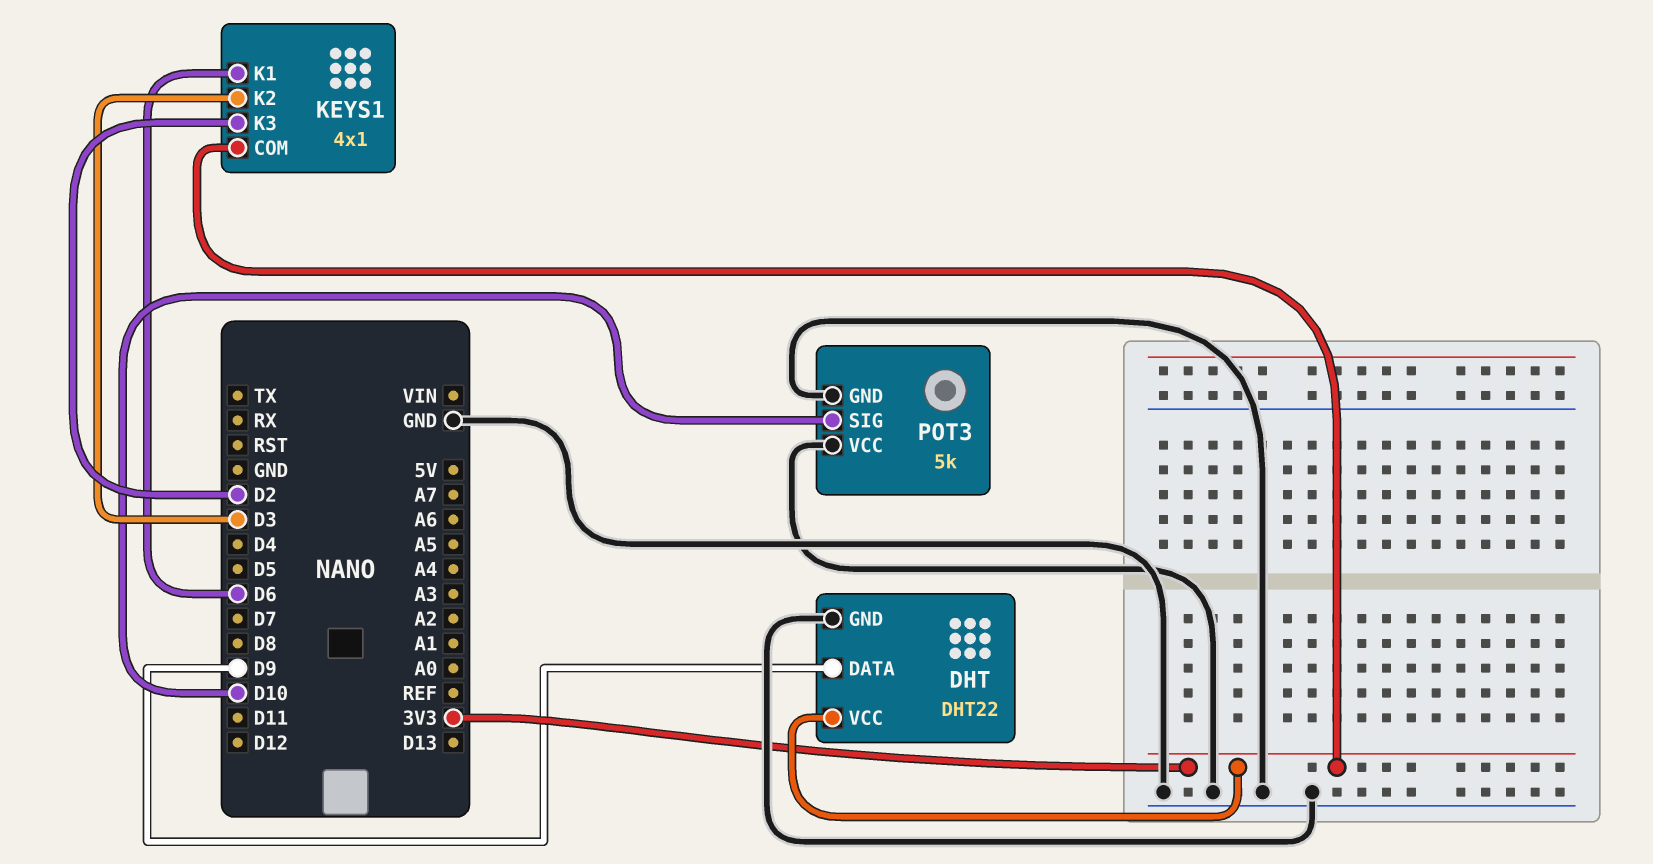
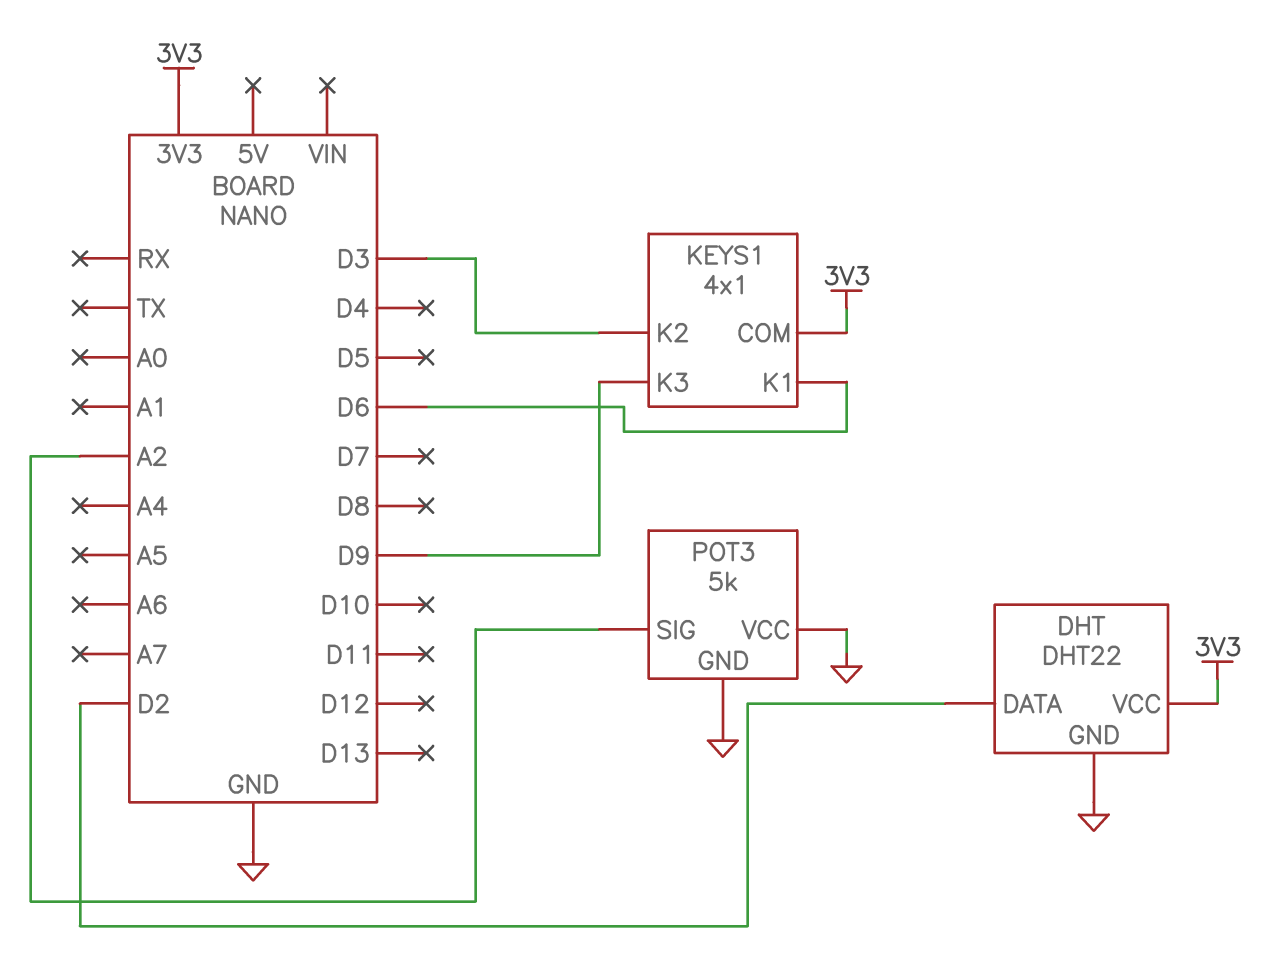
DHT pin DATA: D9 -> D2
KEYS1 pin K3: D2 -> D9
POT3 pin SIG: D10 -> A2

